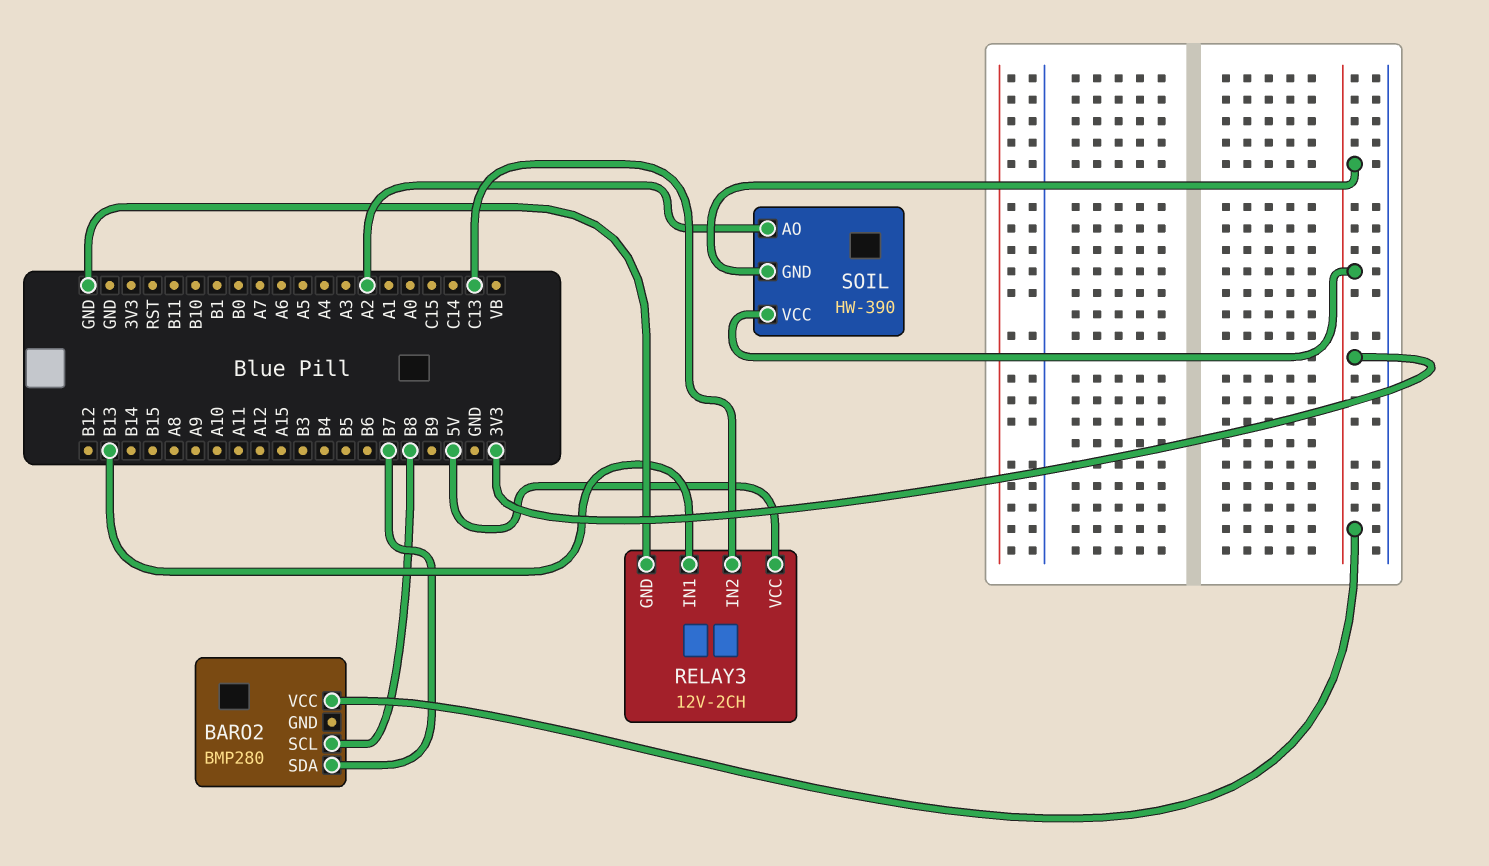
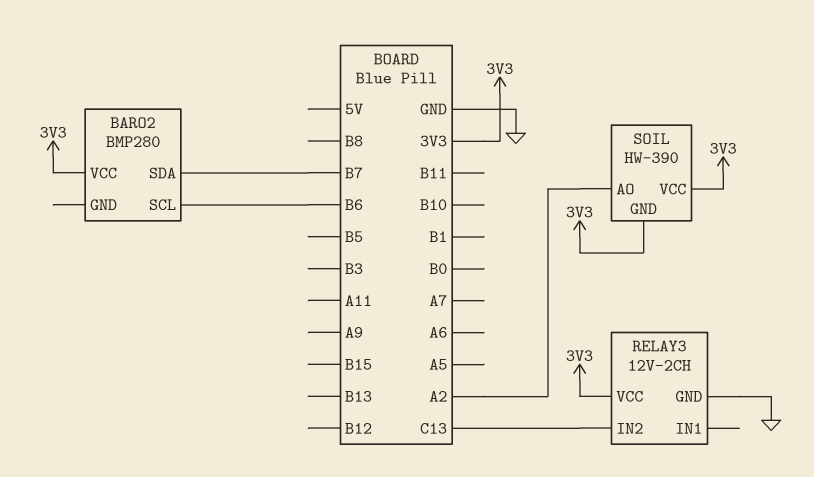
BARO2 pin SCL: B8 -> B6
RELAY3 pin IN1: B13 -> none
RELAY3 pin VCC: 5V -> 3V3

